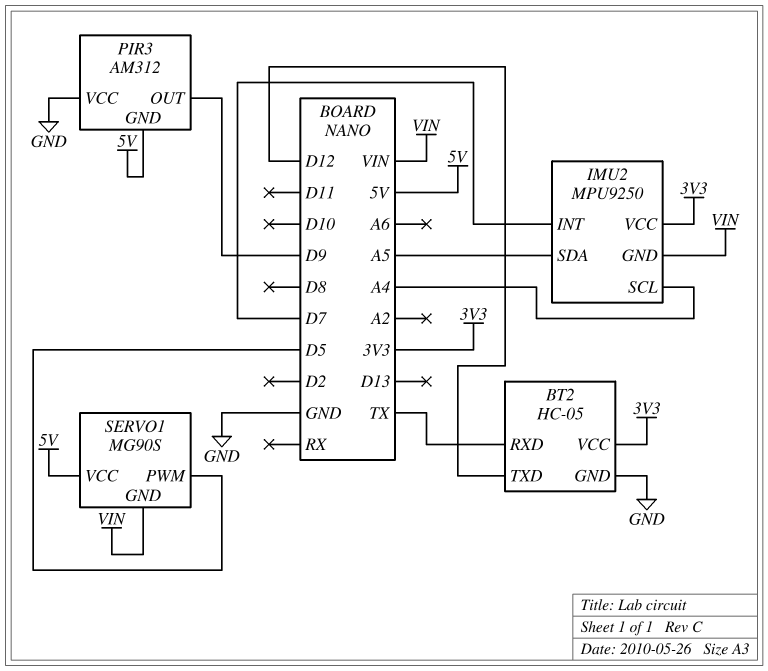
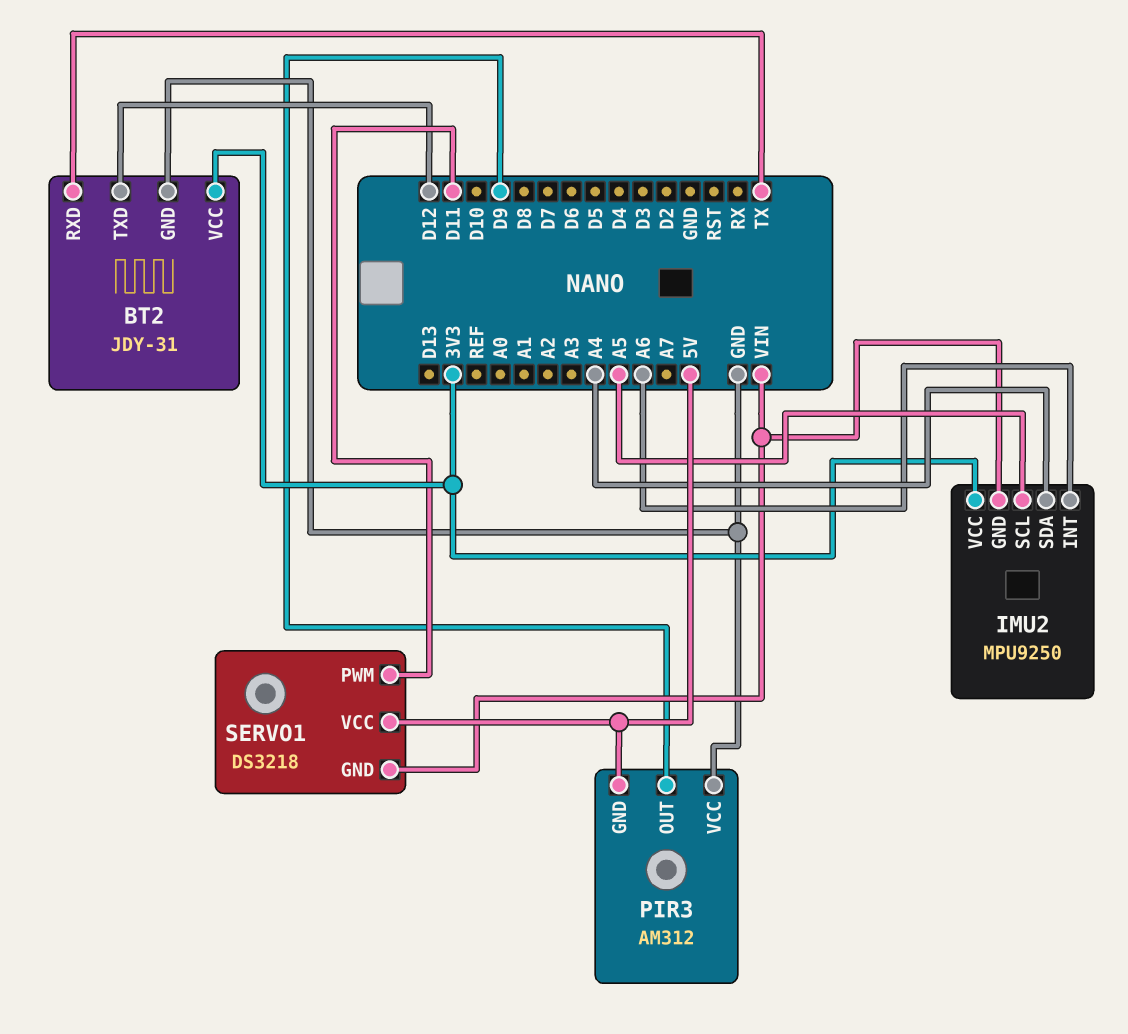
BT2: HC-05 -> JDY-31
IMU2 pin INT: D7 -> A6
IMU2 pin SCL: A4 -> A5
IMU2 pin SDA: A5 -> A4
SERVO1: MG90S -> DS3218
SERVO1 pin PWM: D5 -> D11

